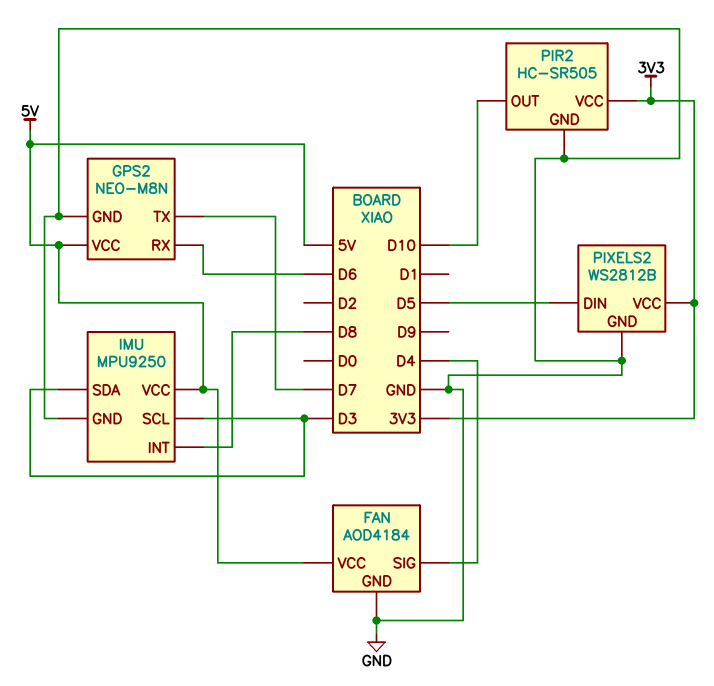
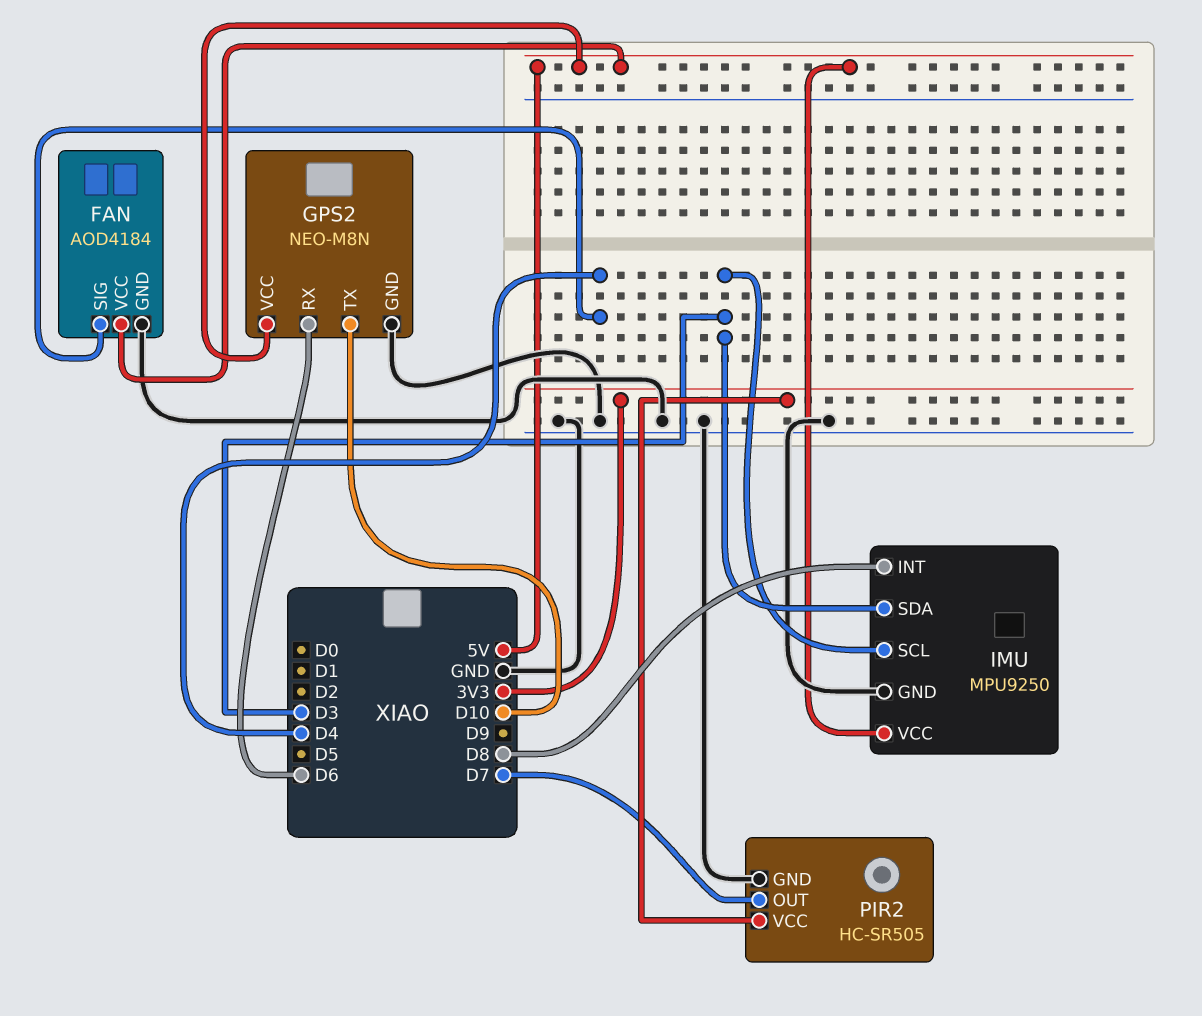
GPS2 pin TX: D7 -> D10
PIR2 pin OUT: D10 -> D7
PIXELS2: WS2812B -> none
PIXELS2 pin DIN: D5 -> none
PIXELS2 pin GND: GND -> none
PIXELS2 pin VCC: 3V3 -> none

